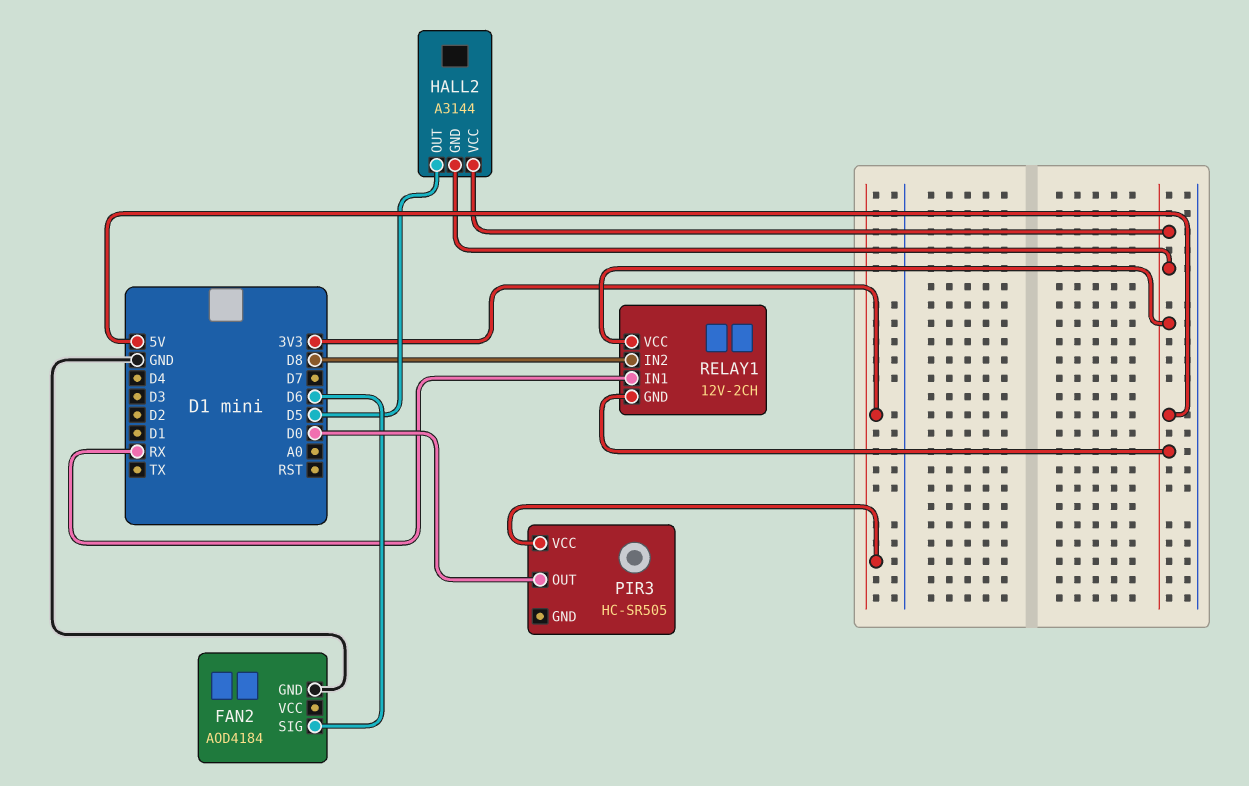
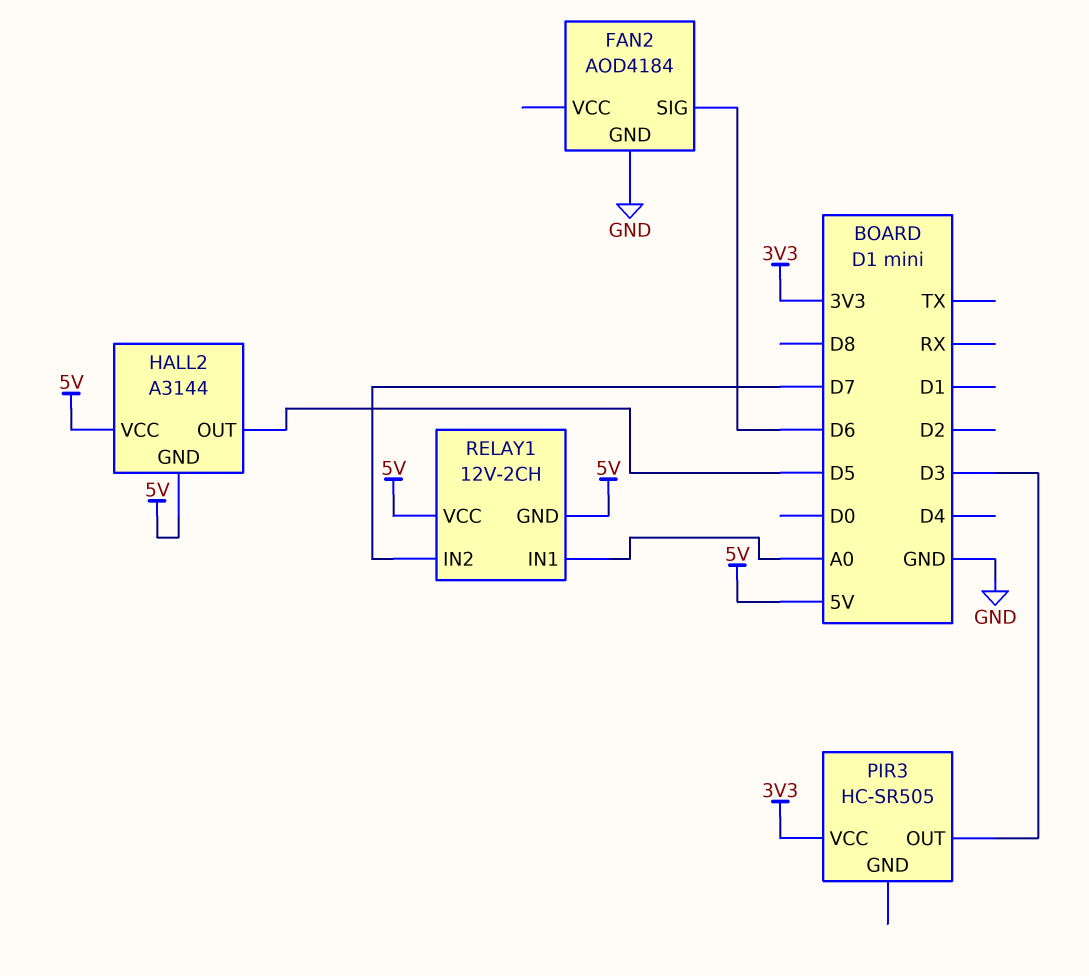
PIR3 pin OUT: D0 -> D3
RELAY1 pin IN1: RX -> A0
RELAY1 pin IN2: D8 -> D7

